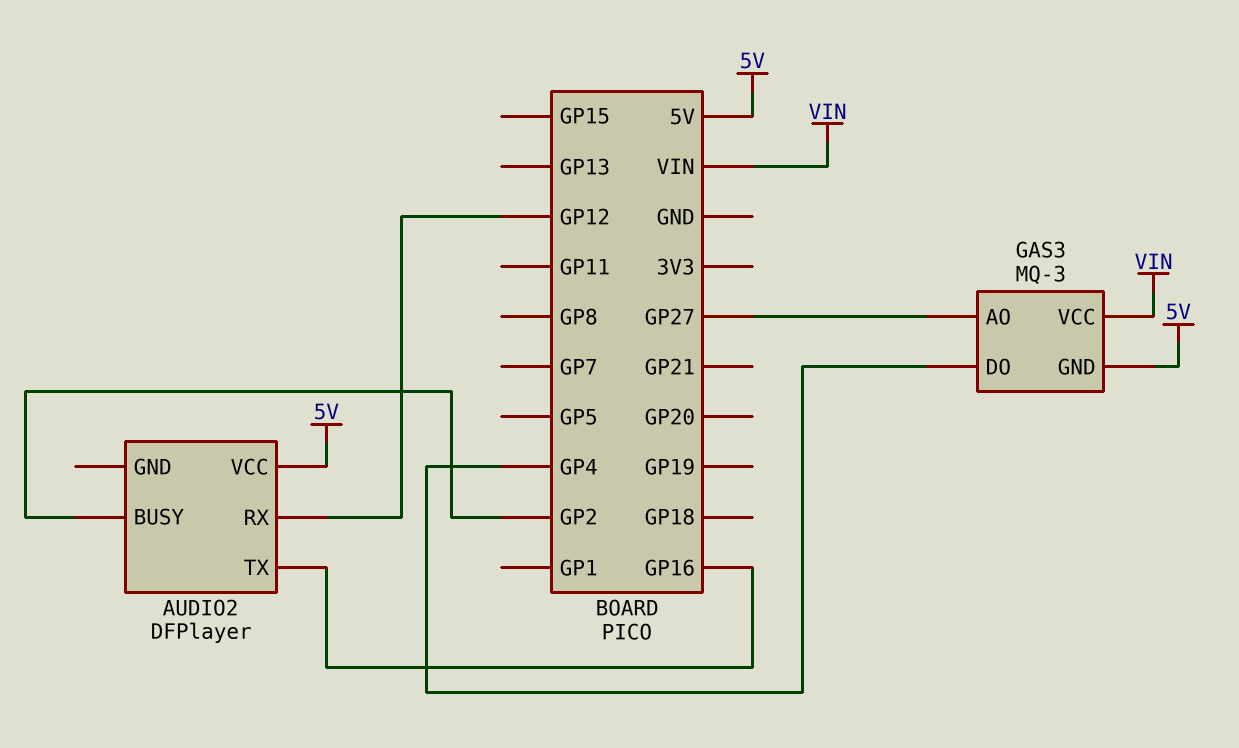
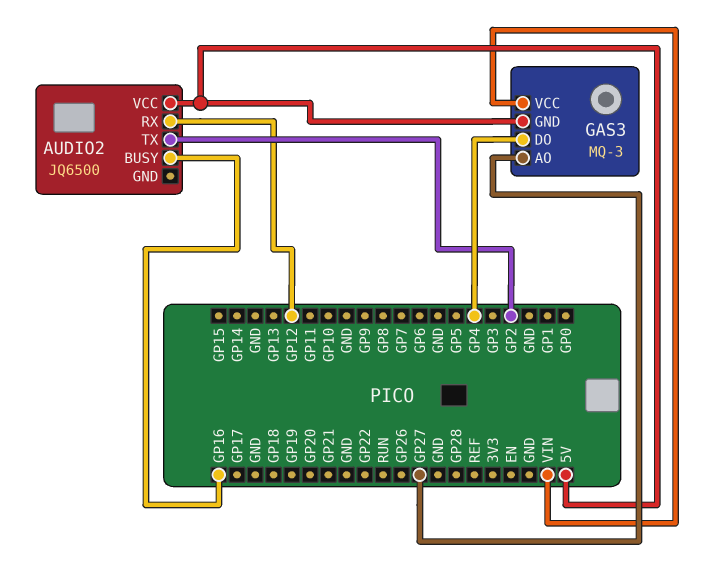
AUDIO2: DFPlayer -> JQ6500
AUDIO2 pin BUSY: GP2 -> GP16
AUDIO2 pin TX: GP16 -> GP2

